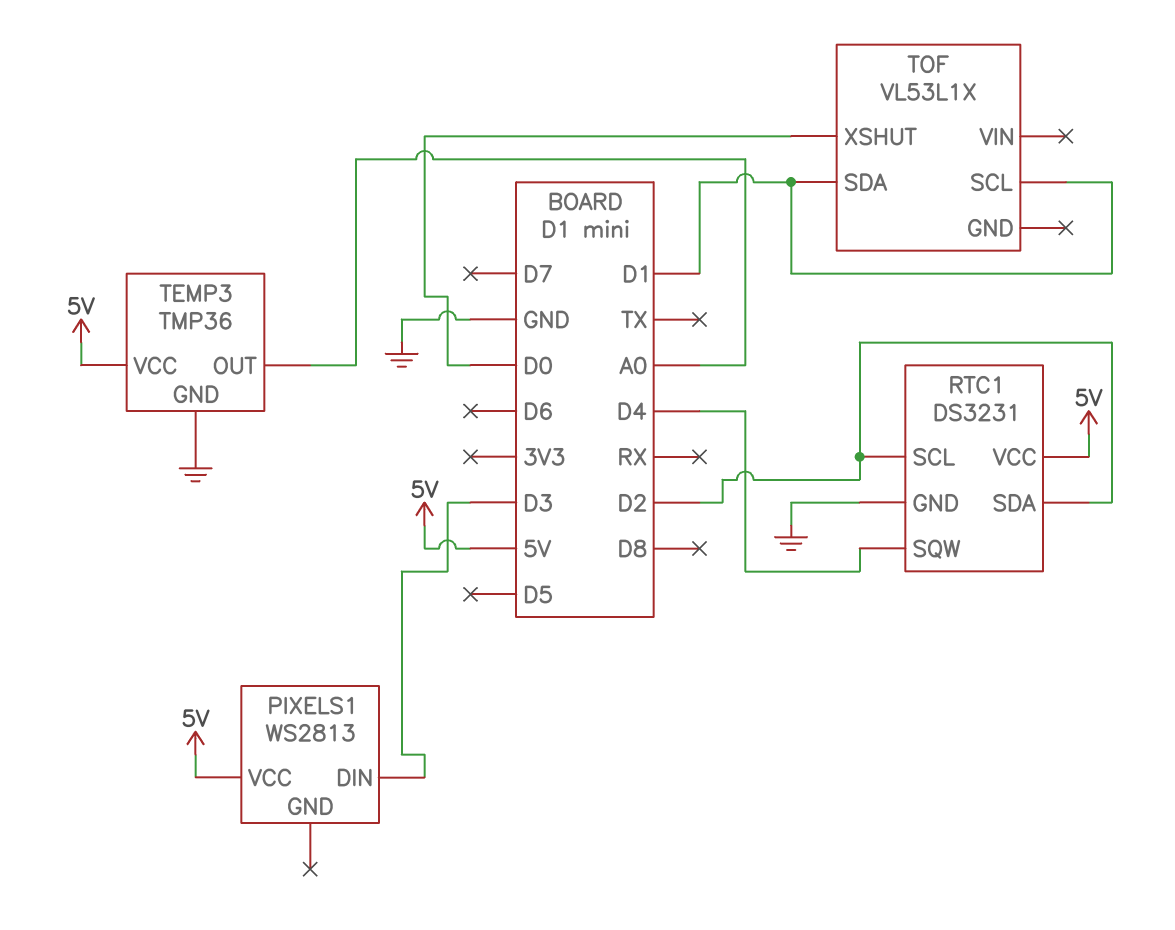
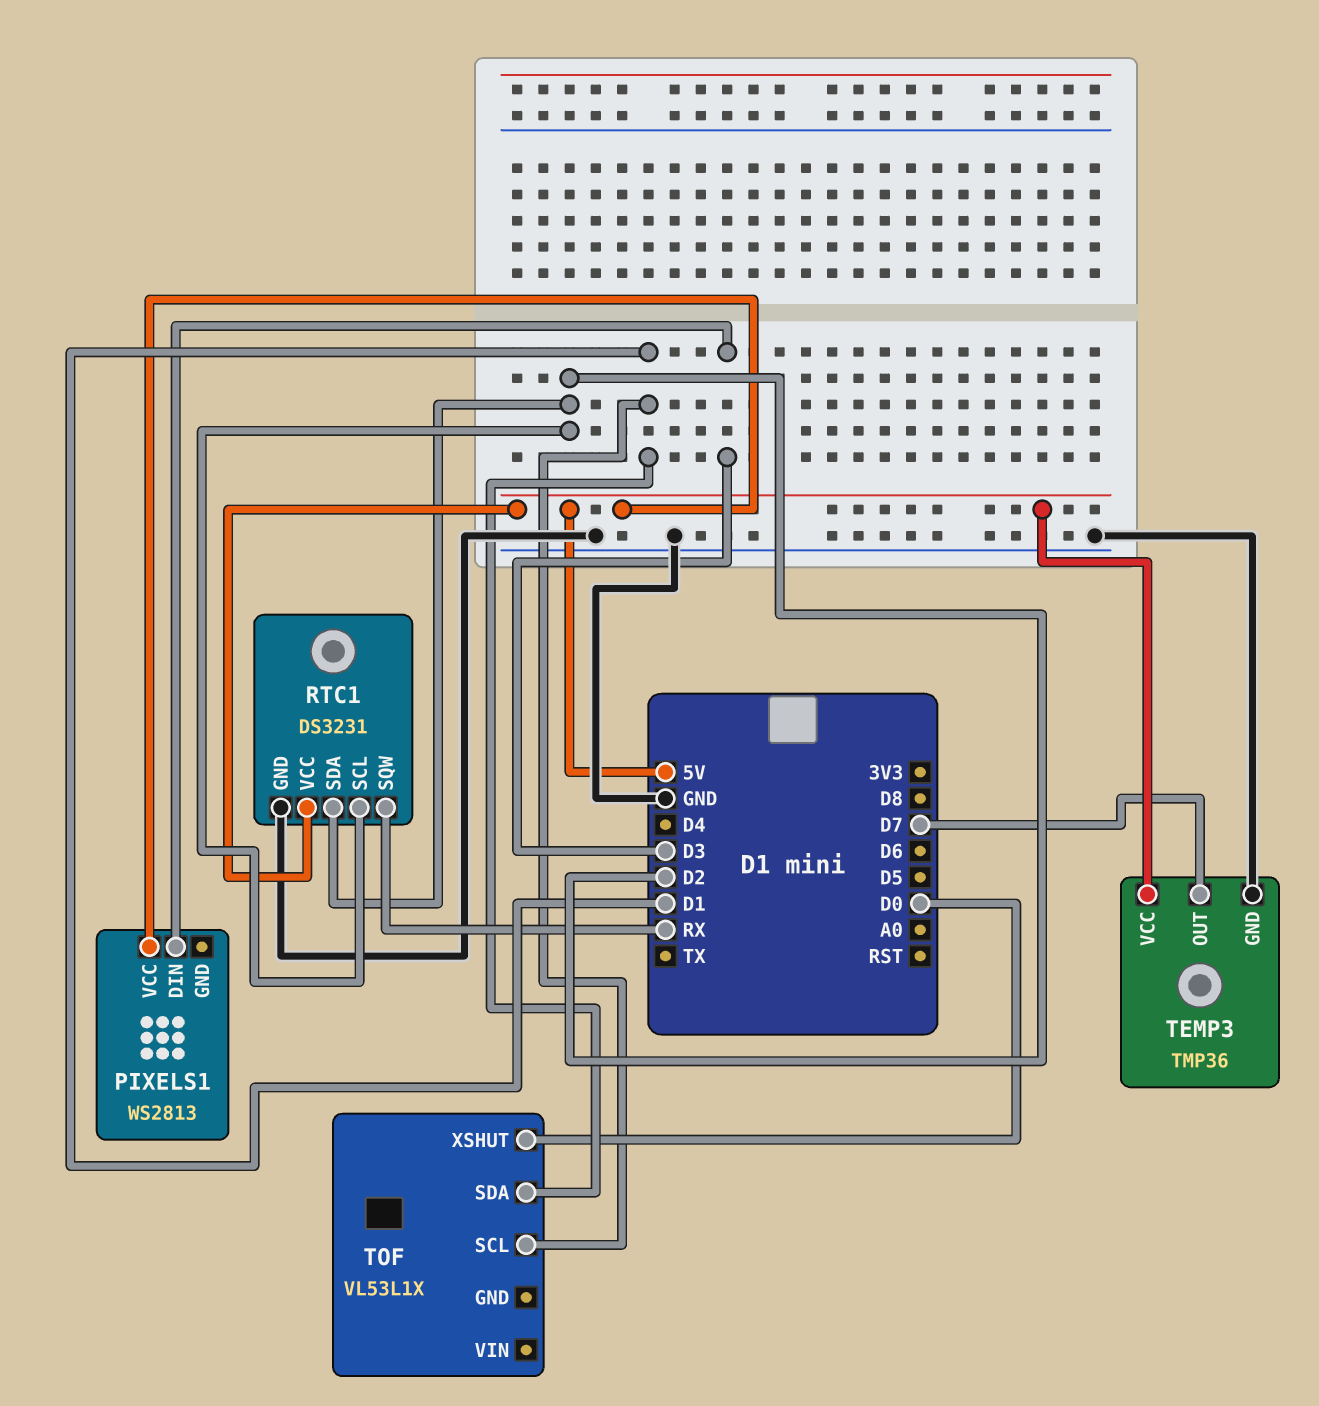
RTC1 pin SQW: D4 -> RX
TEMP3 pin OUT: A0 -> D7

